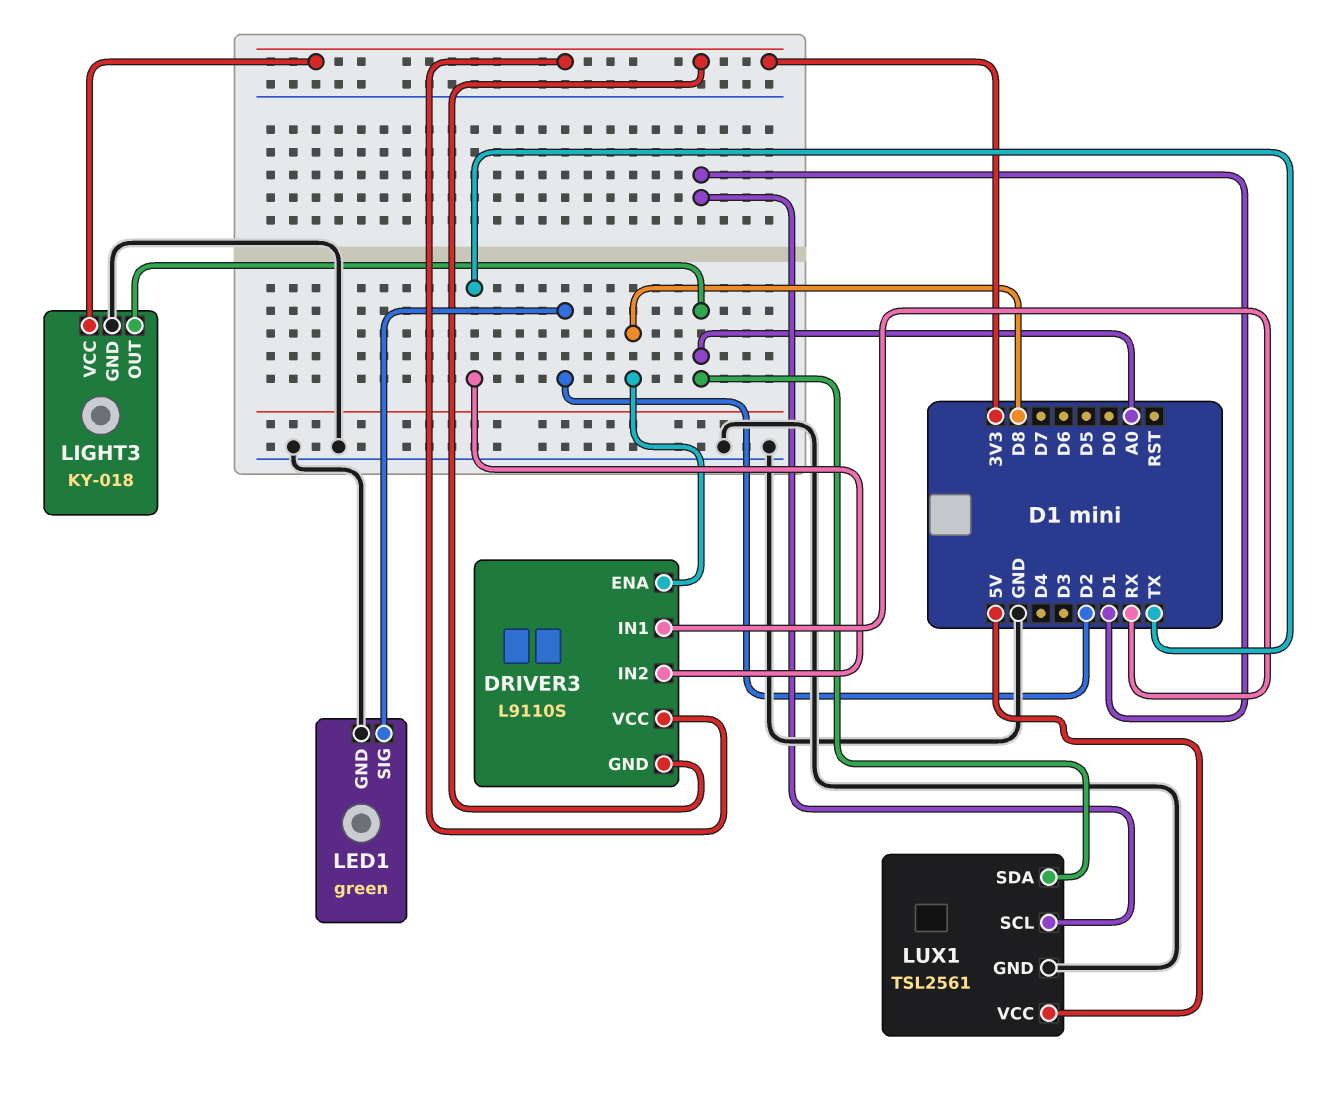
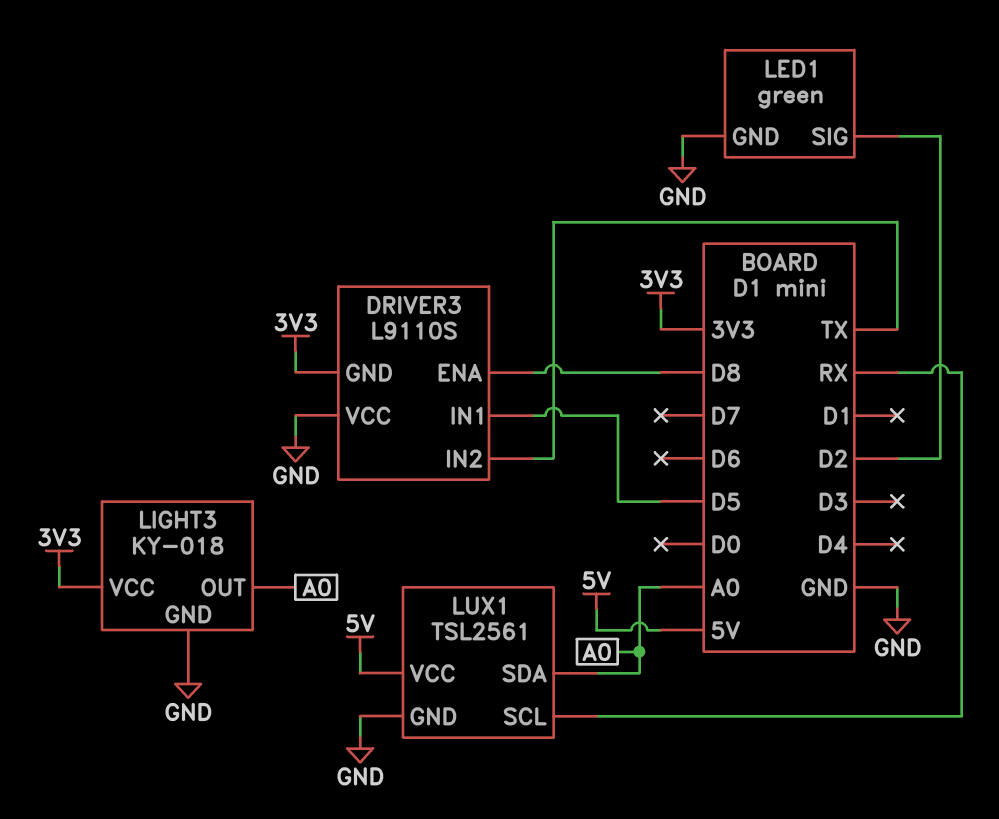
DRIVER3 pin IN1: RX -> D5
DRIVER3 pin VCC: 3V3 -> GND
LUX1 pin SCL: D1 -> RX

